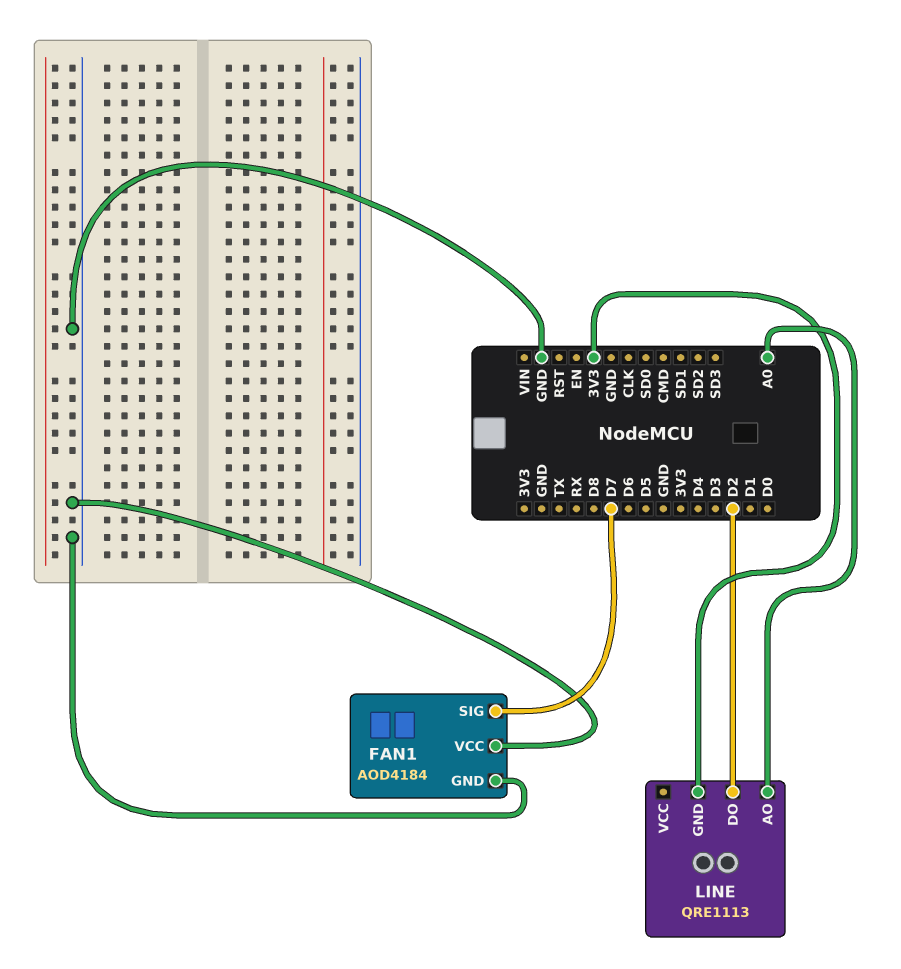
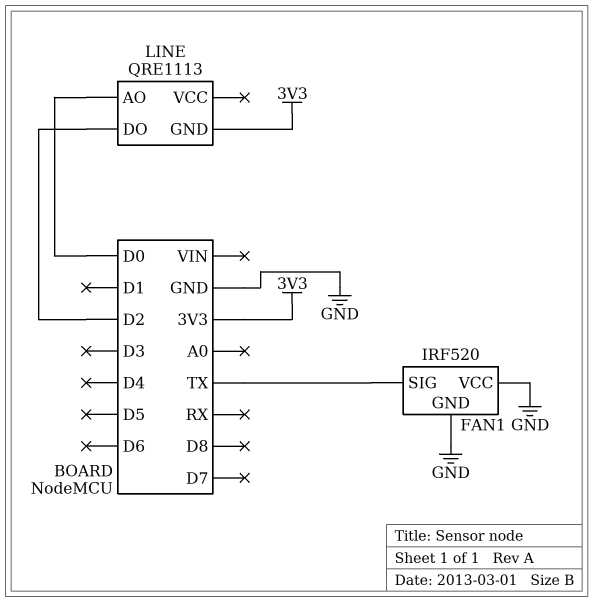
FAN1: AOD4184 -> IRF520
FAN1 pin SIG: D7 -> TX
LINE pin AO: A0 -> D0

